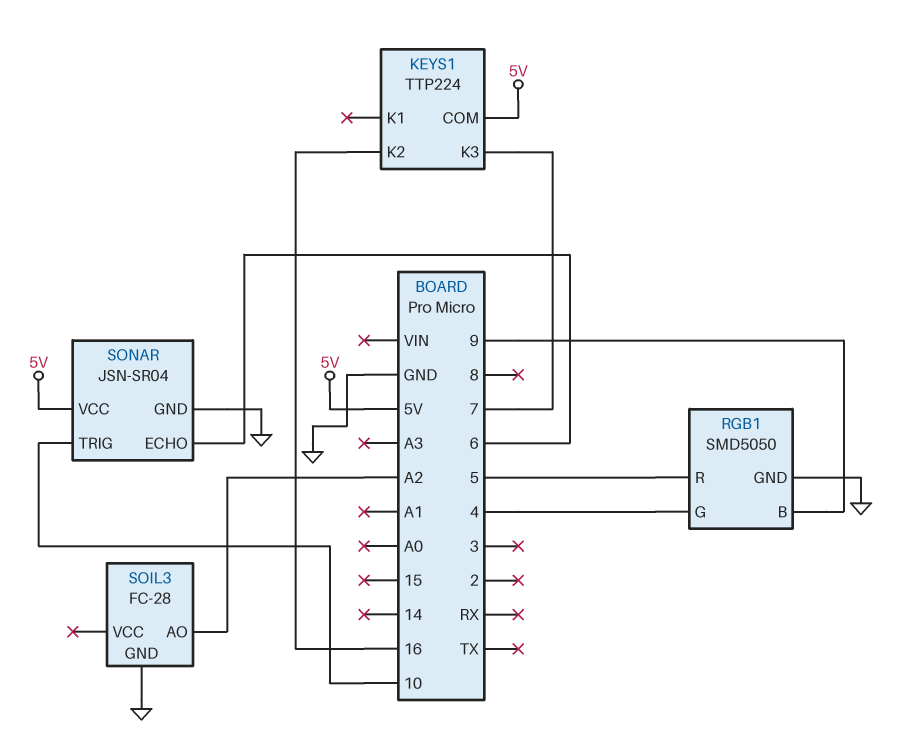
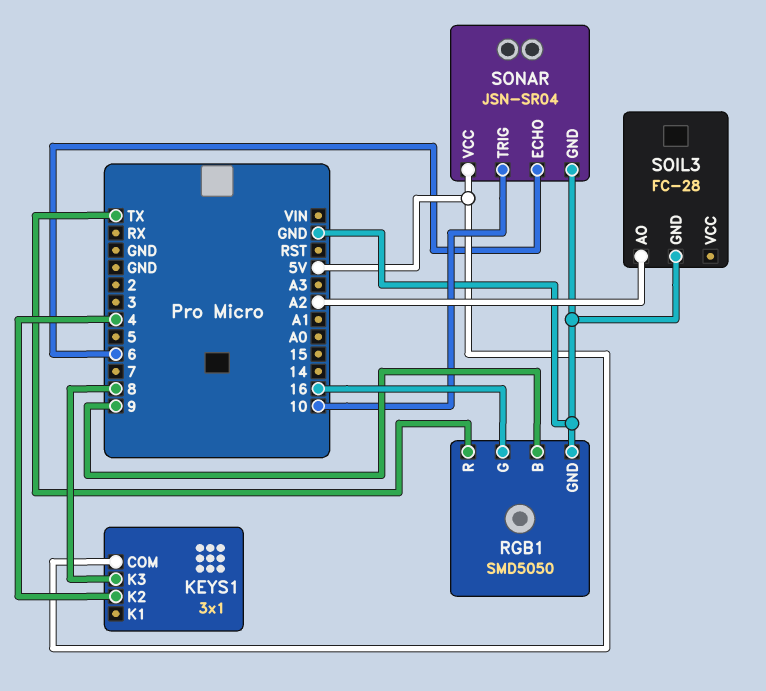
KEYS1: TTP224 -> 3x1
KEYS1 pin K2: 16 -> 4
KEYS1 pin K3: 7 -> 8
RGB1 pin G: 4 -> 16
RGB1 pin R: 5 -> TX

